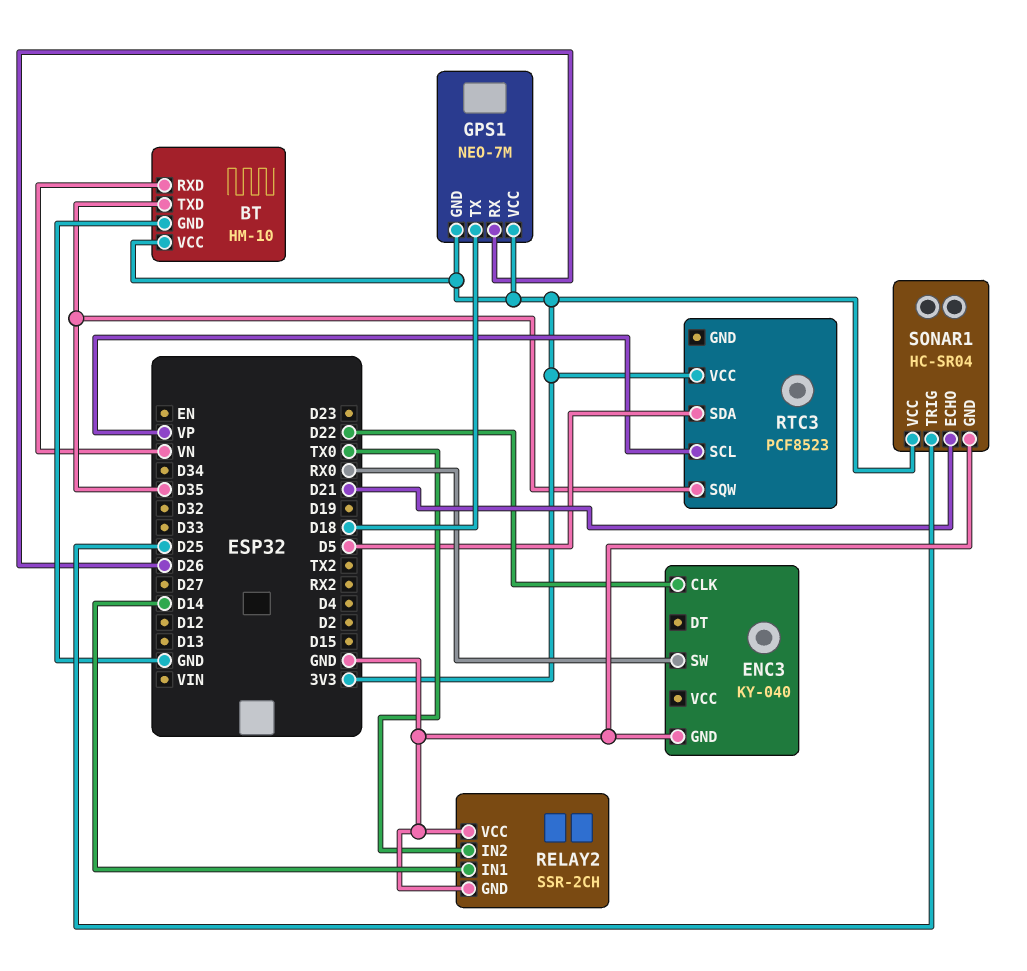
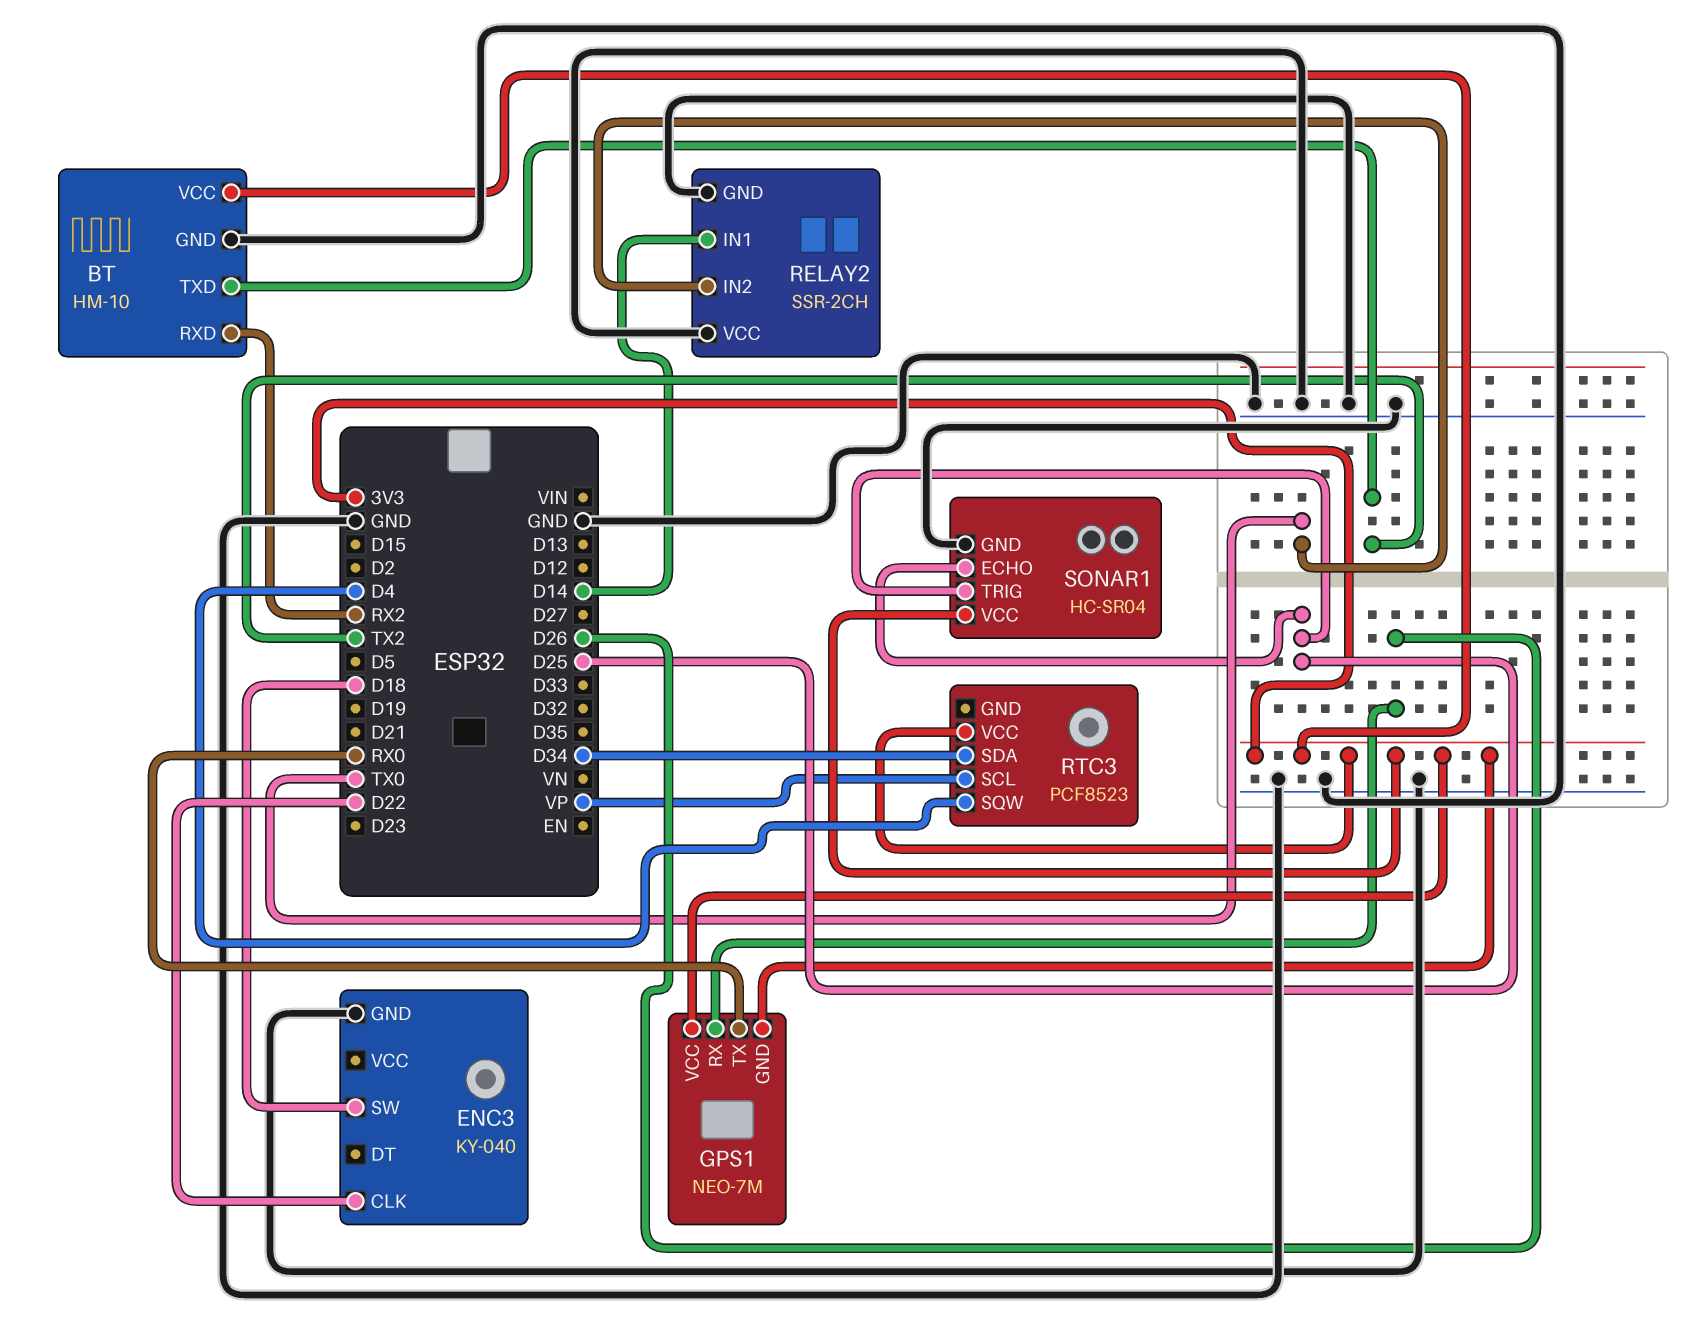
BT pin RXD: VN -> RX2
BT pin TXD: D35 -> TX2
ENC3 pin SW: RX0 -> D18
GPS1 pin TX: D18 -> RX0
RTC3 pin SDA: D5 -> D34
RTC3 pin SQW: D35 -> D4
SONAR1 pin ECHO: D21 -> D25

